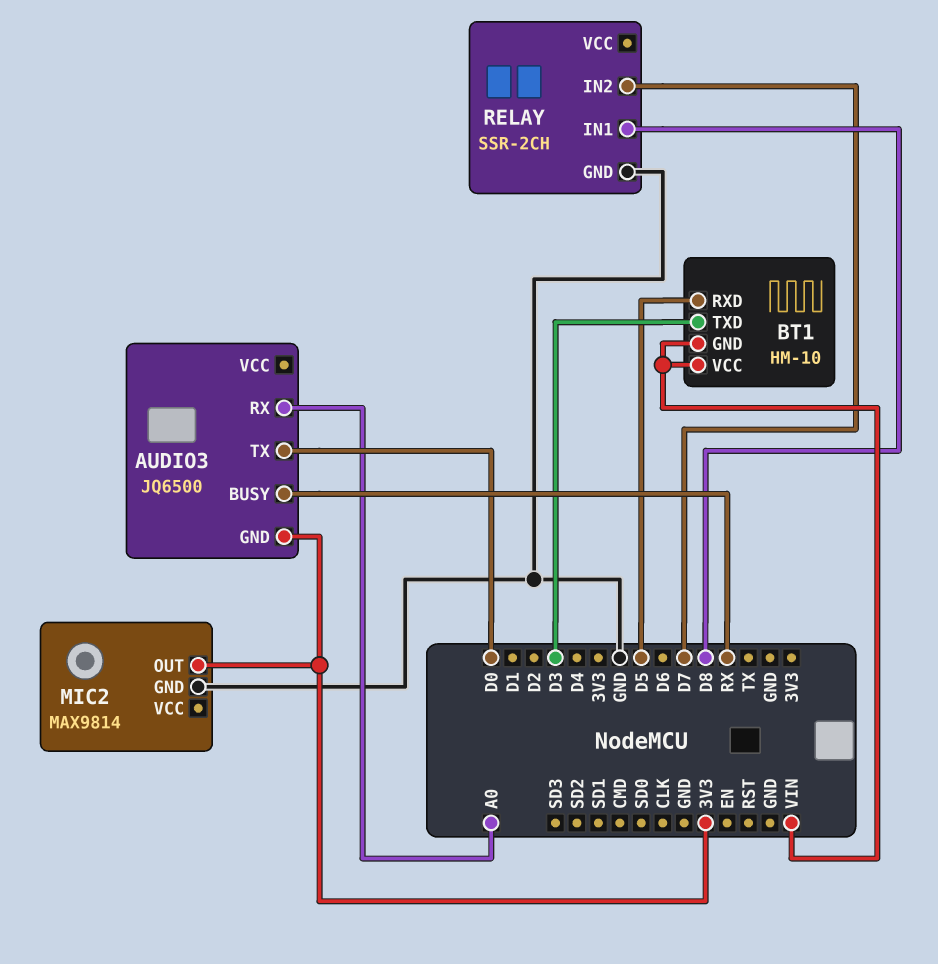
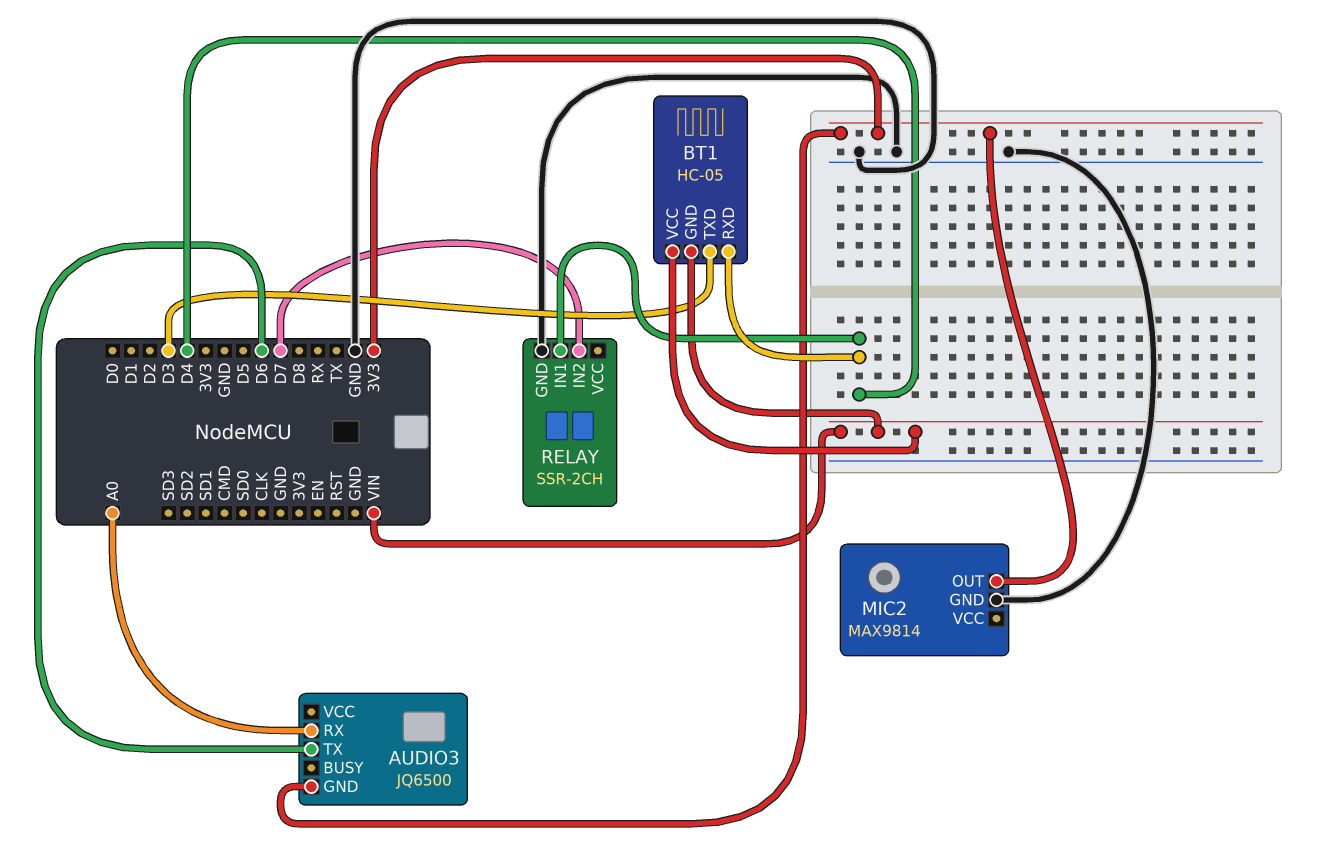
AUDIO3 pin BUSY: RX -> none
AUDIO3 pin TX: D0 -> D6
BT1: HM-10 -> HC-05
BT1 pin RXD: D5 -> D4
RELAY pin IN1: D8 -> D4

